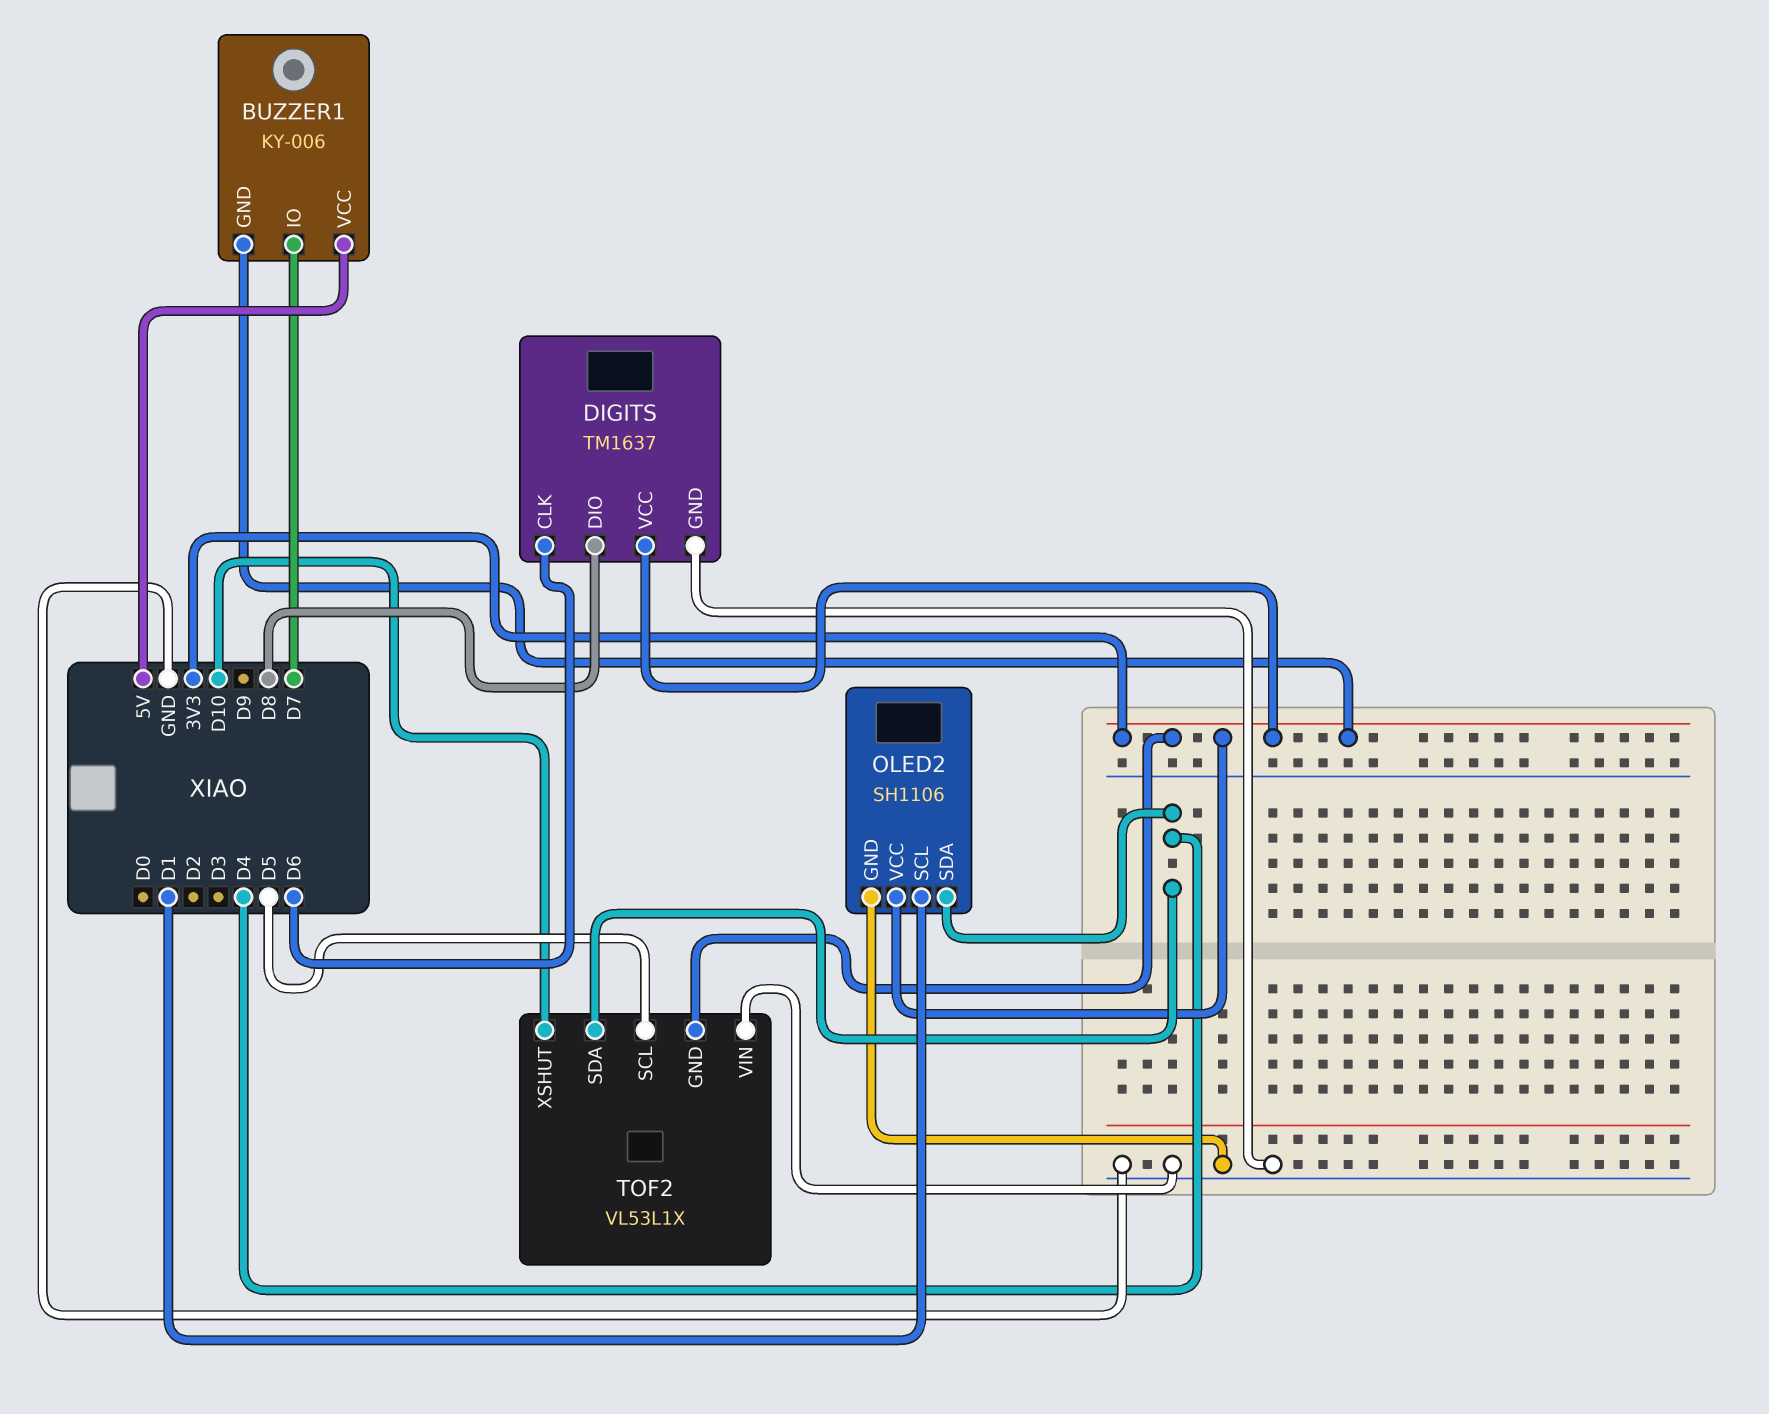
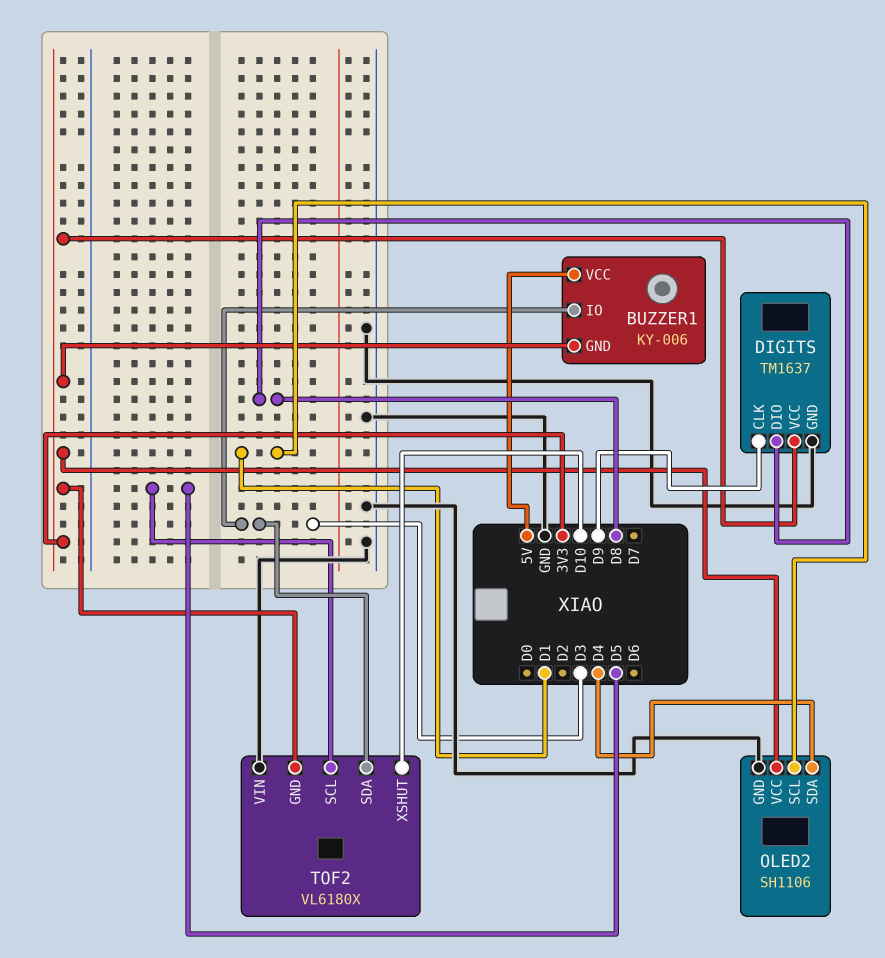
BUZZER1 pin IO: D7 -> D3
DIGITS pin CLK: D6 -> D9
TOF2: VL53L1X -> VL6180X
TOF2 pin SDA: D4 -> D3

